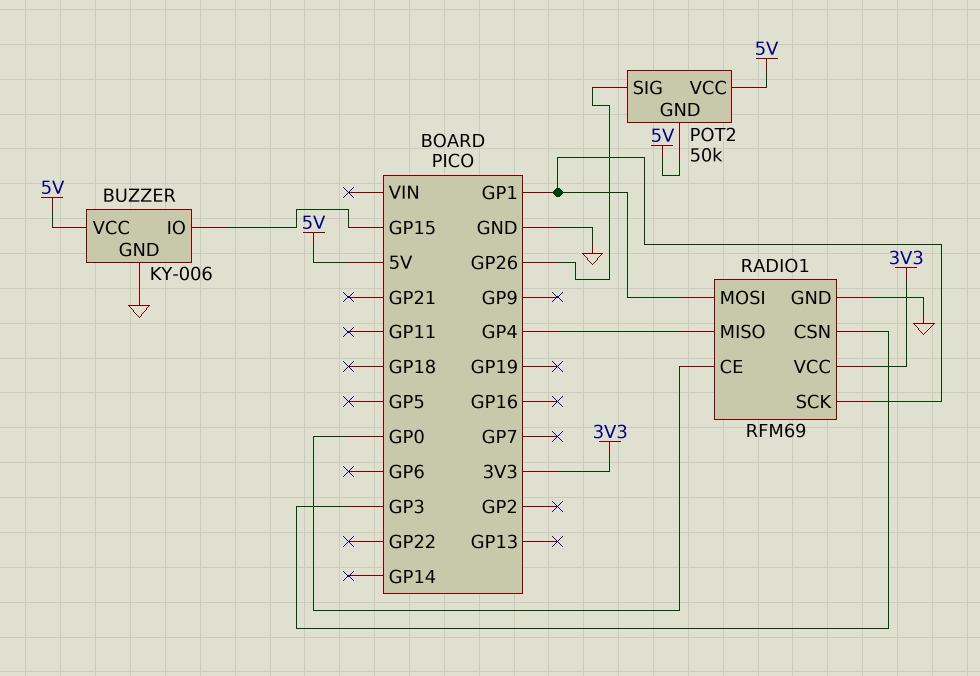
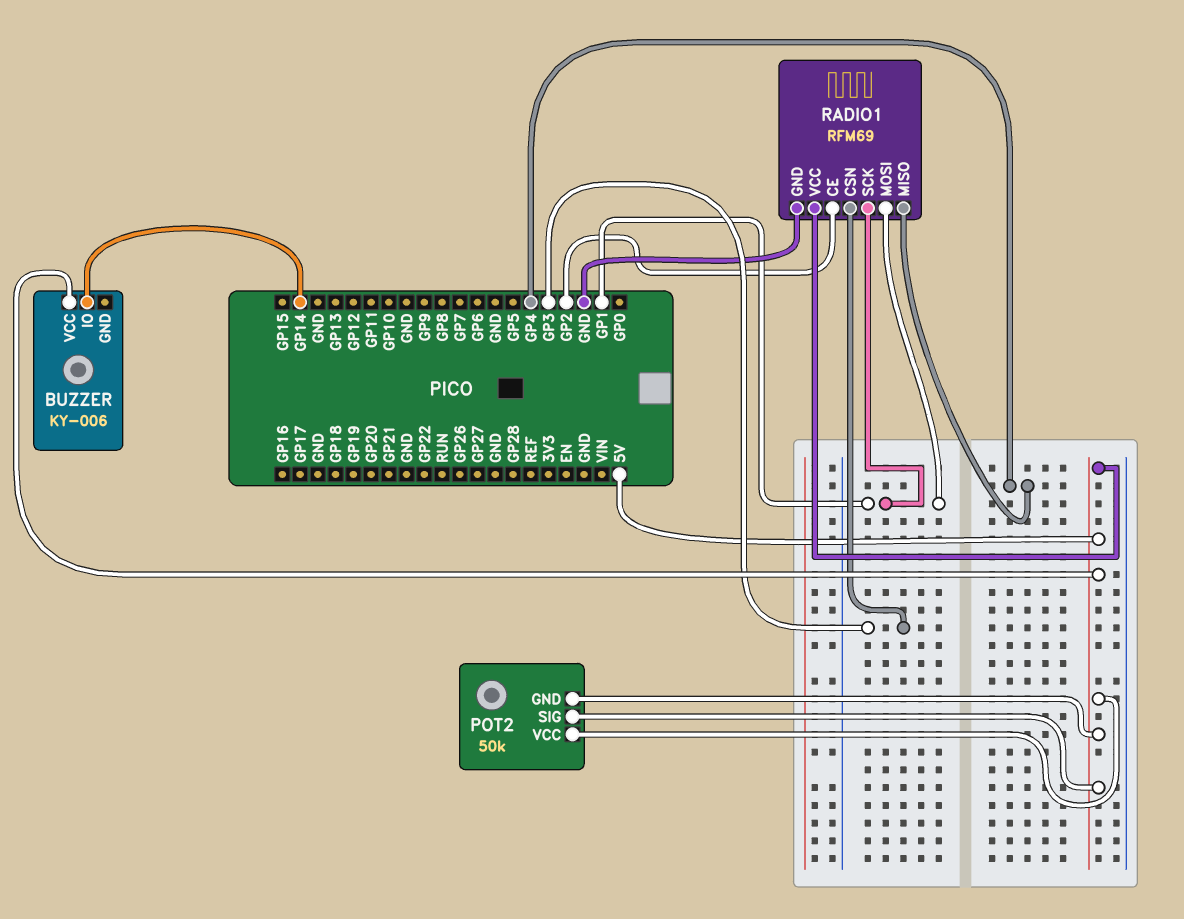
BUZZER pin GND: GND -> none
BUZZER pin IO: GP15 -> GP14
POT2 pin SIG: GP26 -> 5V
RADIO1 pin CE: GP0 -> GP2
RADIO1 pin VCC: 3V3 -> 5V

